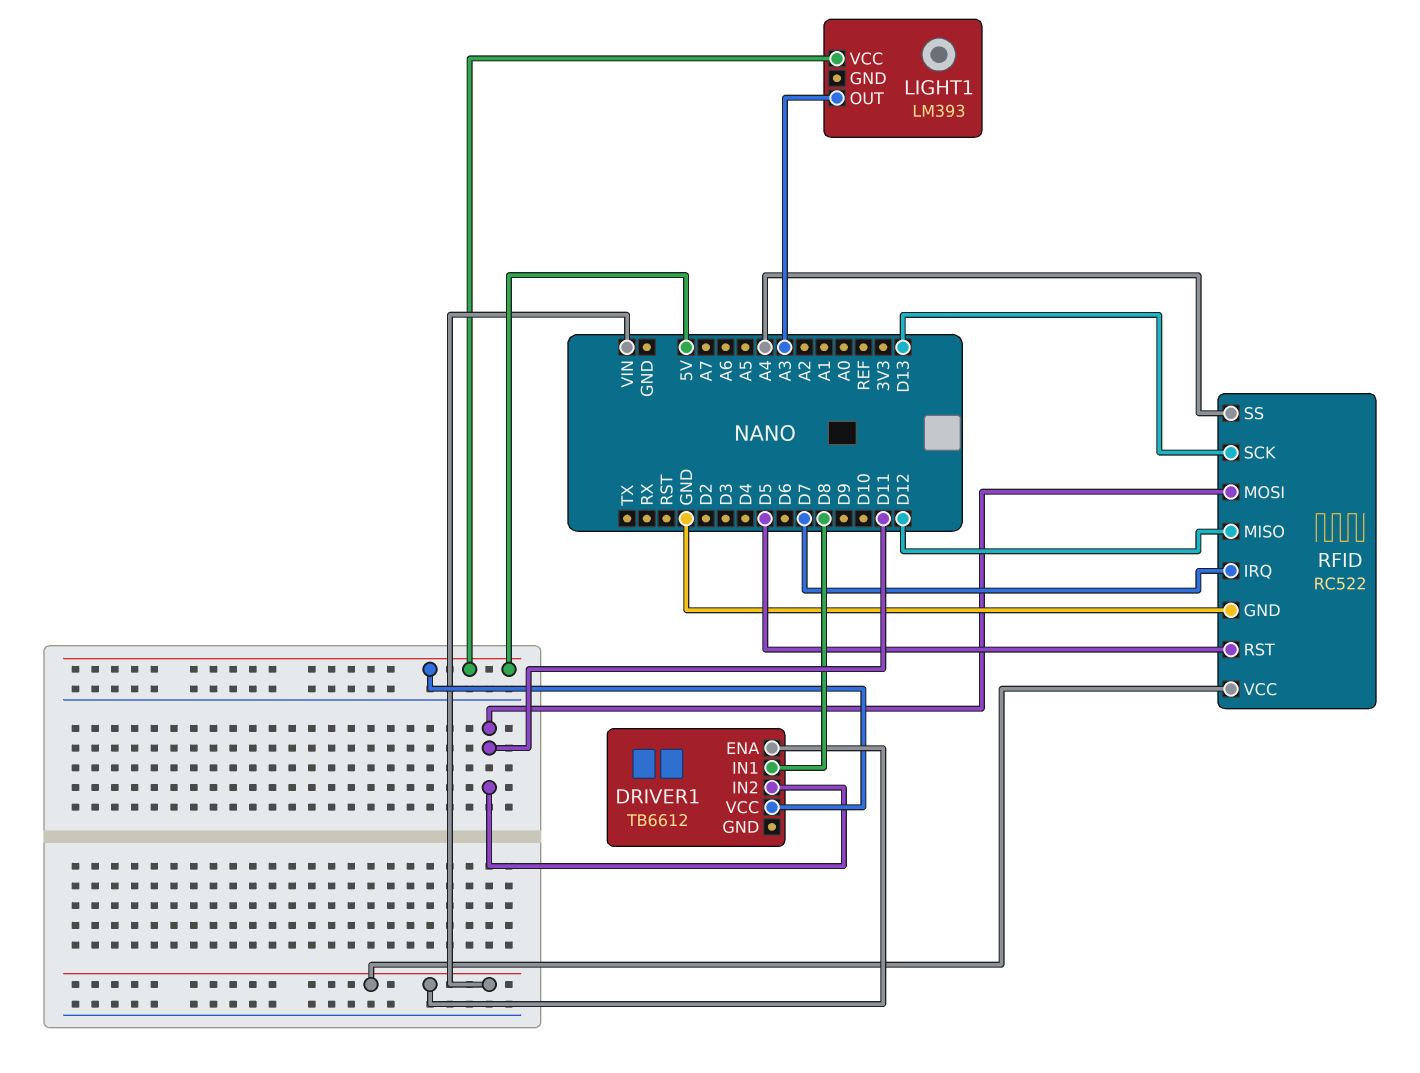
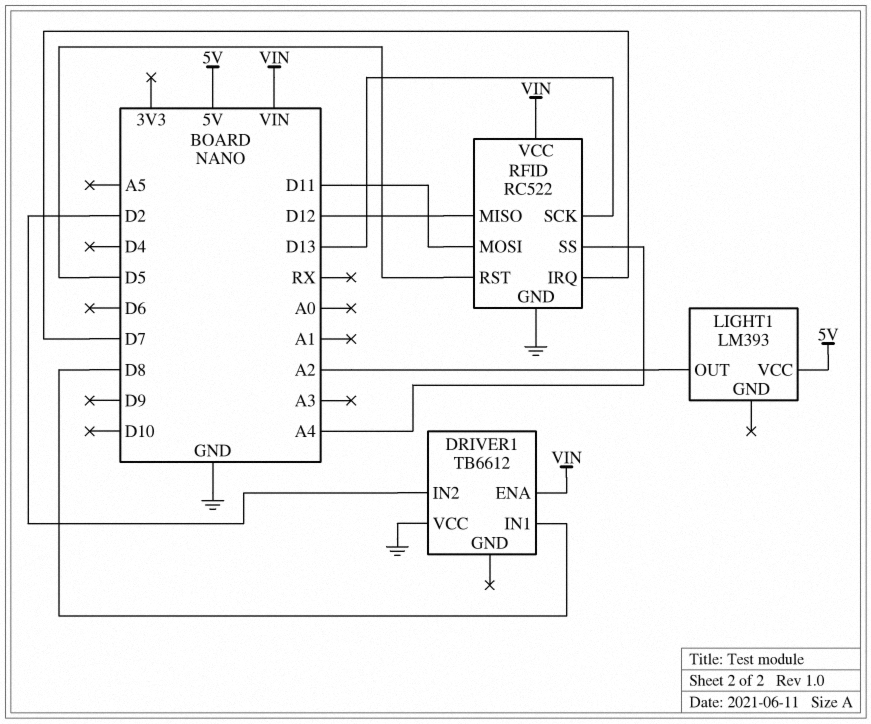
DRIVER1 pin IN2: D11 -> D2
DRIVER1 pin VCC: 5V -> GND
LIGHT1 pin OUT: A3 -> A2

